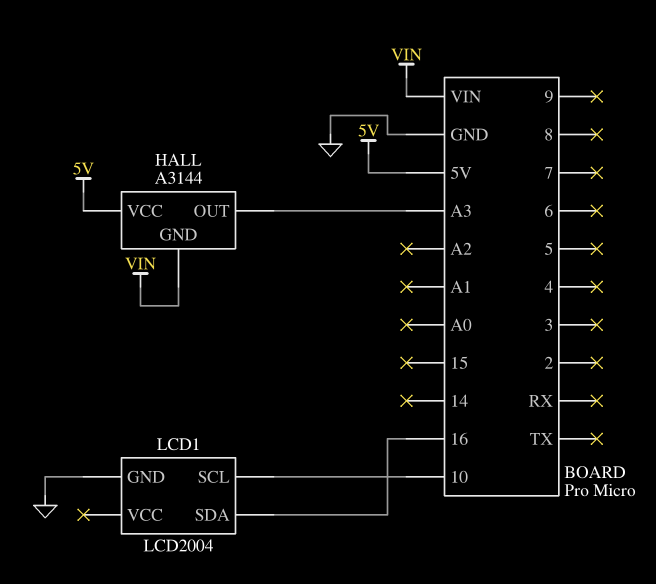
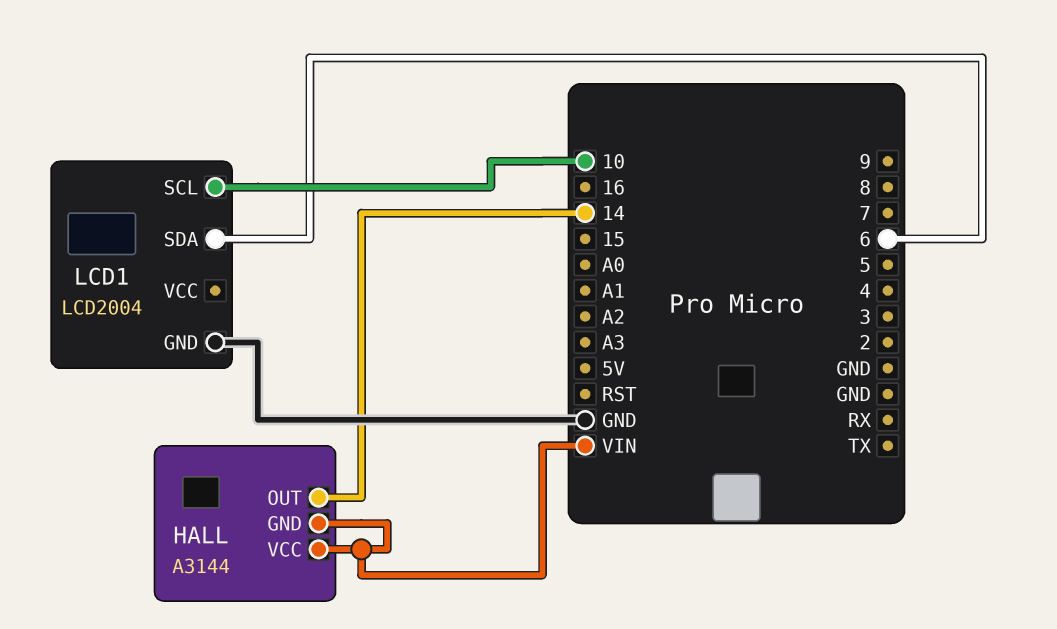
HALL pin OUT: A3 -> 14
HALL pin VCC: 5V -> VIN
LCD1 pin SDA: 16 -> 6

